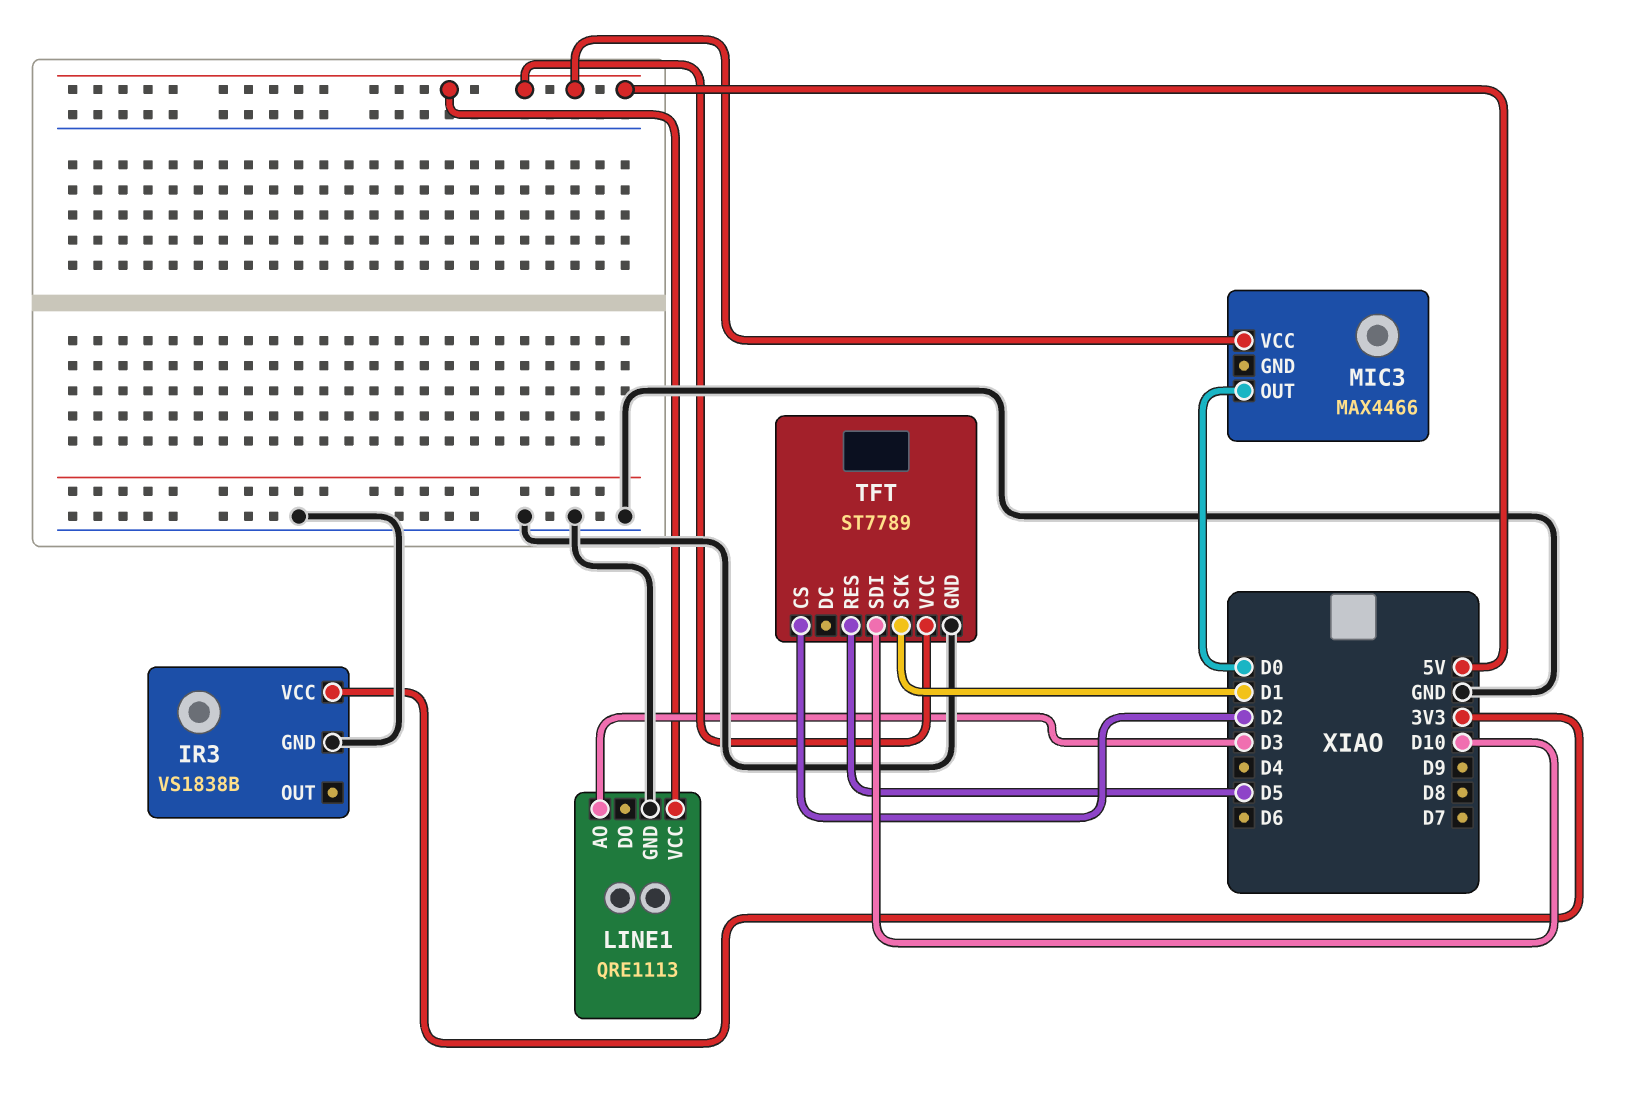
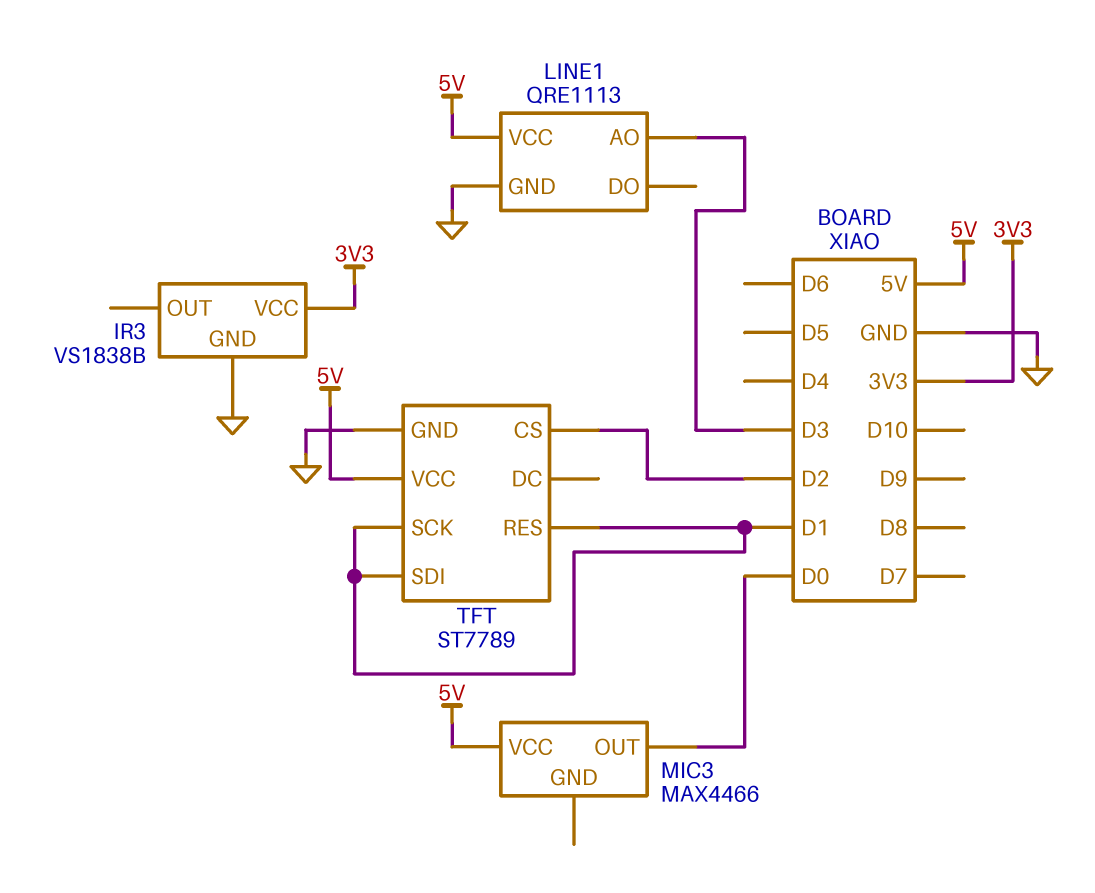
TFT pin RES: D5 -> D1
TFT pin SDI: D10 -> D1

